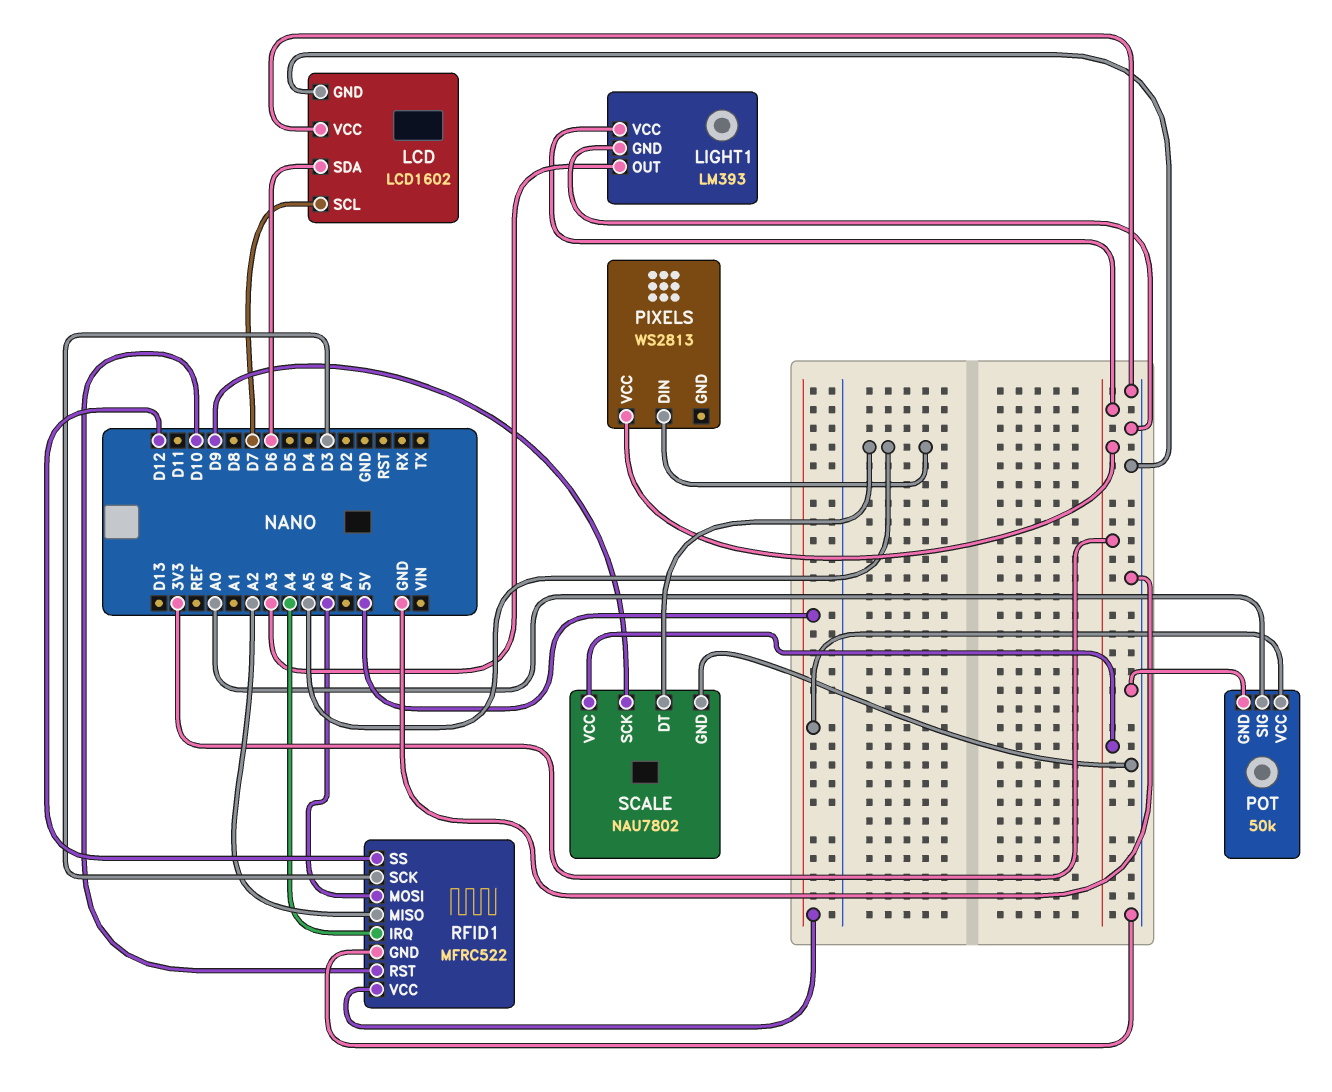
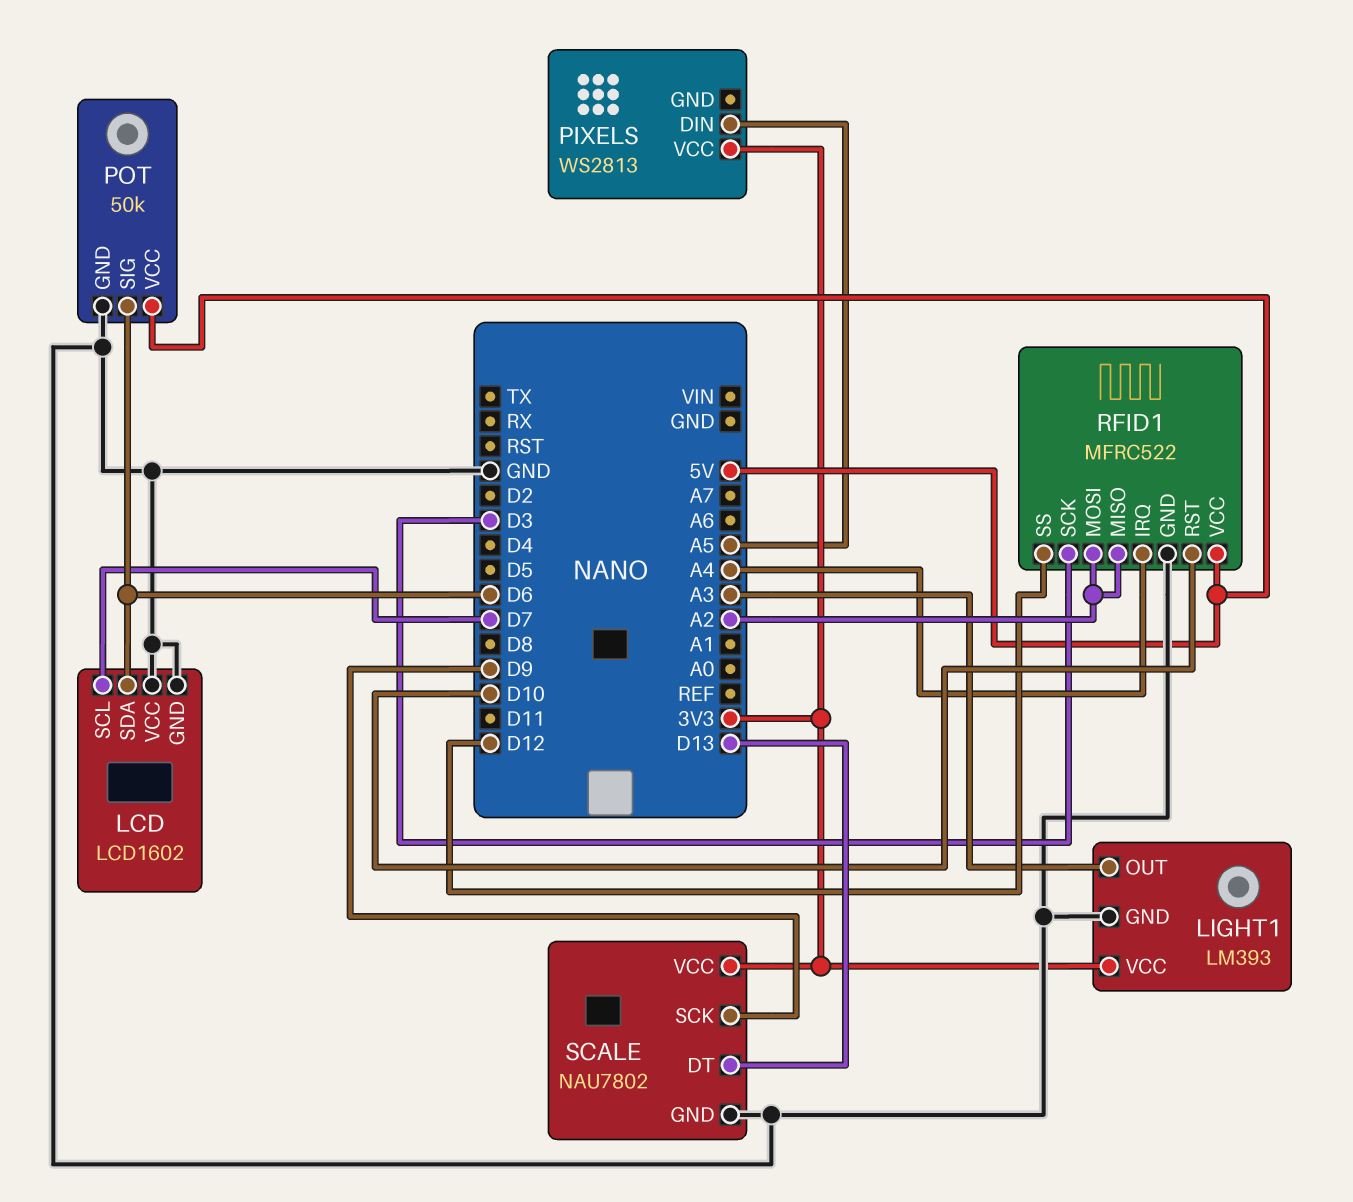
POT pin SIG: A0 -> D6
RFID1 pin MOSI: A6 -> A2
SCALE pin DT: A5 -> D13

